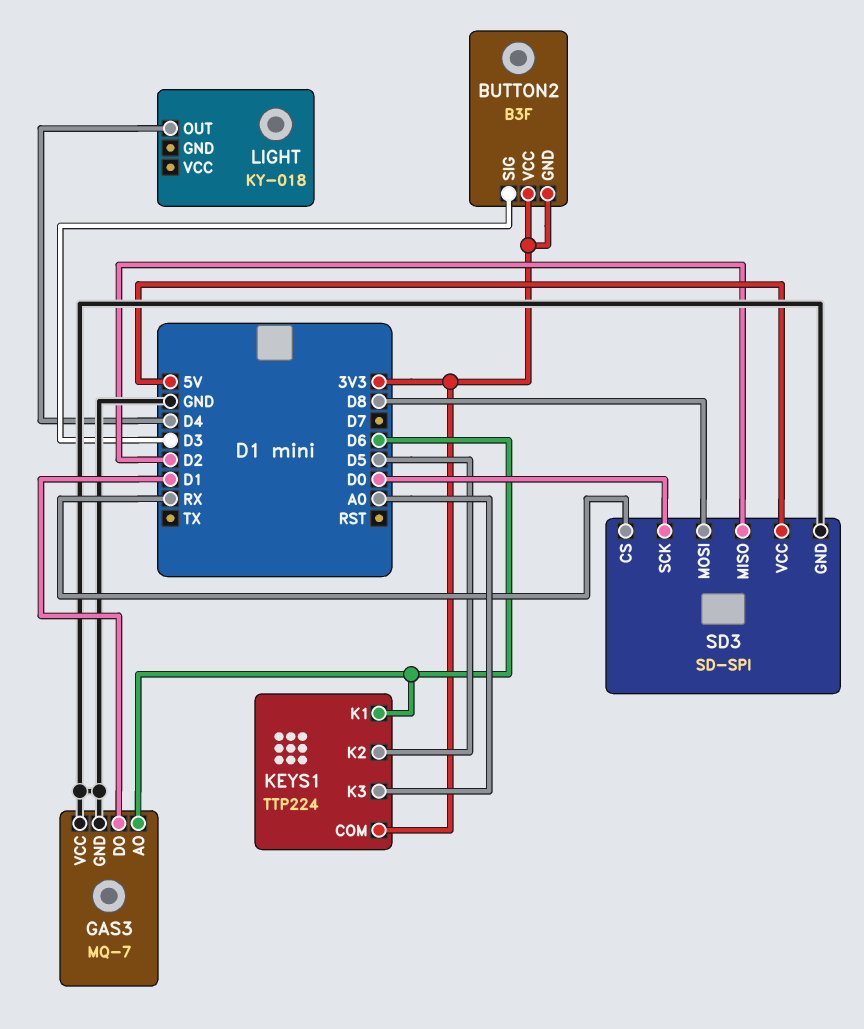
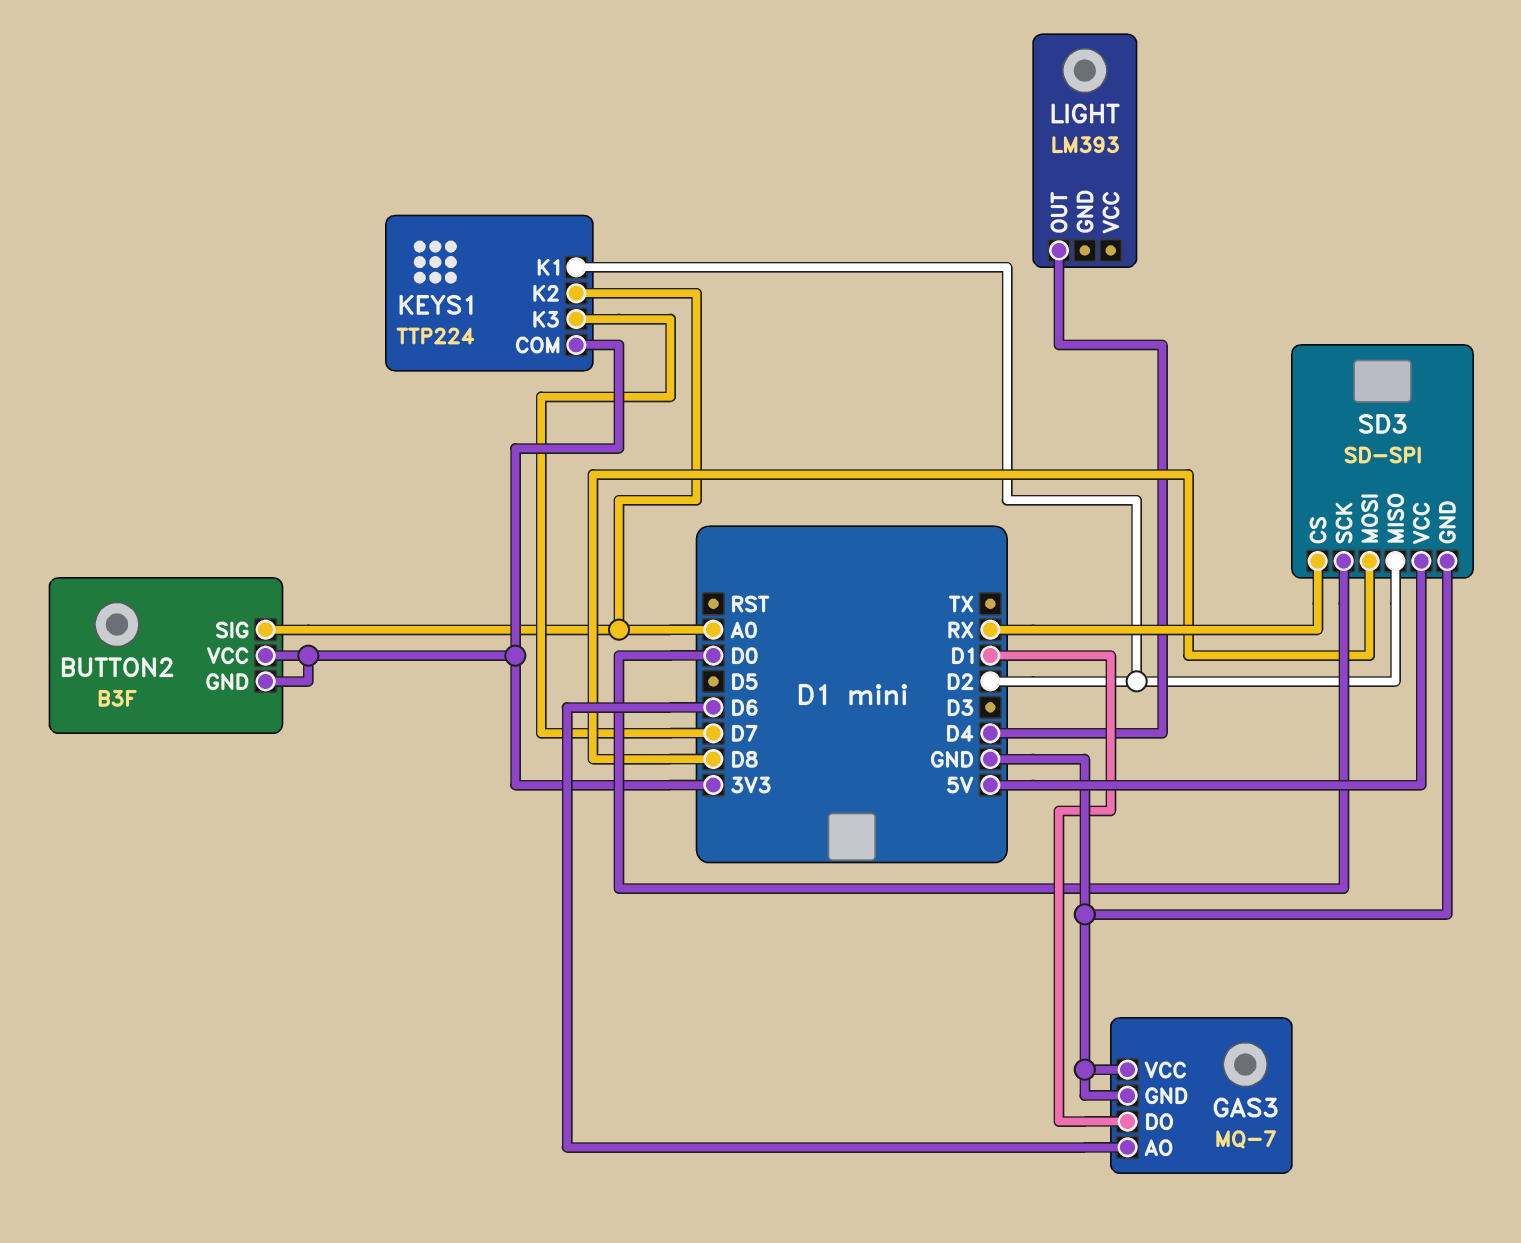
BUTTON2 pin SIG: D3 -> A0
KEYS1 pin K1: D6 -> D2
KEYS1 pin K2: D5 -> A0
KEYS1 pin K3: A0 -> D7
LIGHT: KY-018 -> LM393

